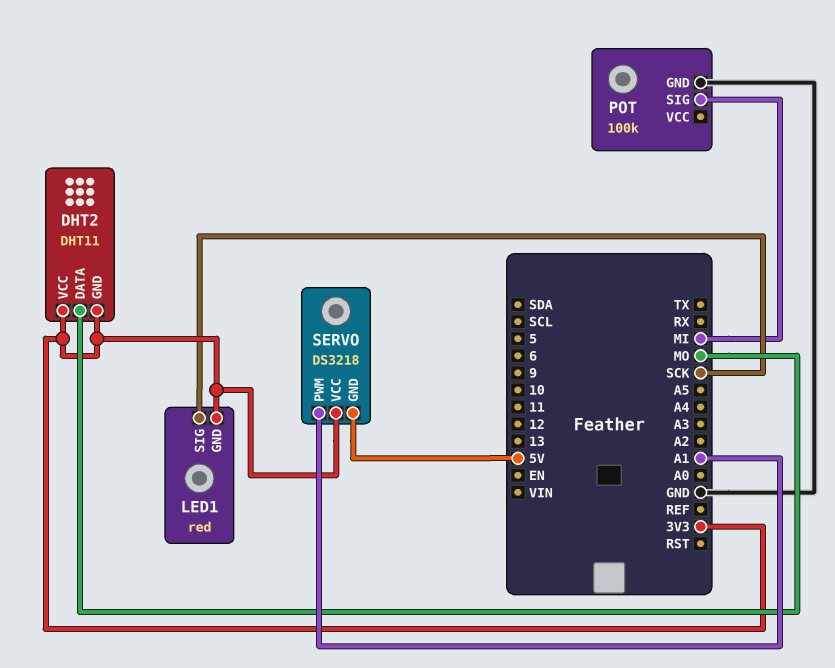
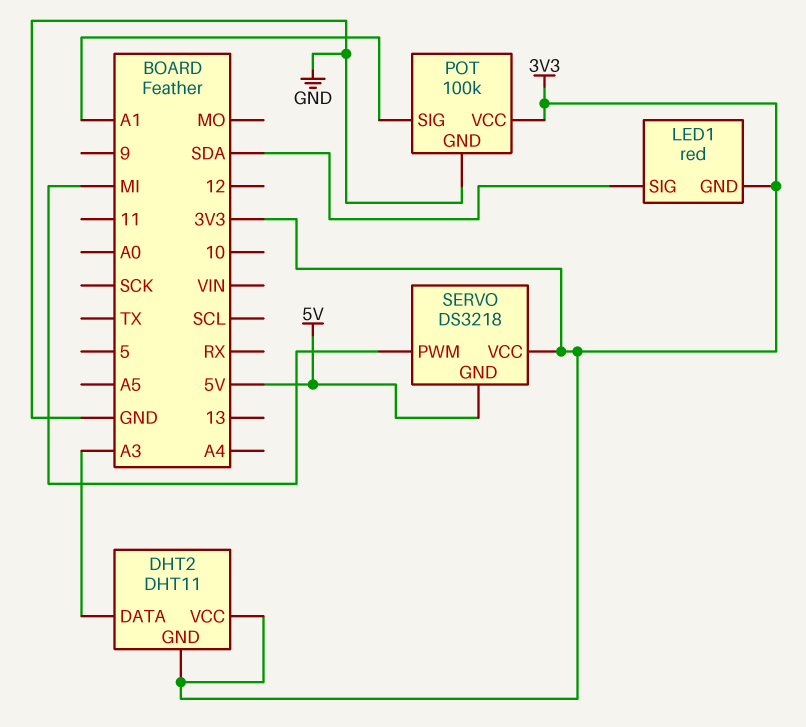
DHT2 pin DATA: MO -> A3
LED1 pin SIG: SCK -> SDA
POT pin SIG: MI -> A1
POT pin VCC: none -> 3V3
SERVO pin PWM: A1 -> MI

